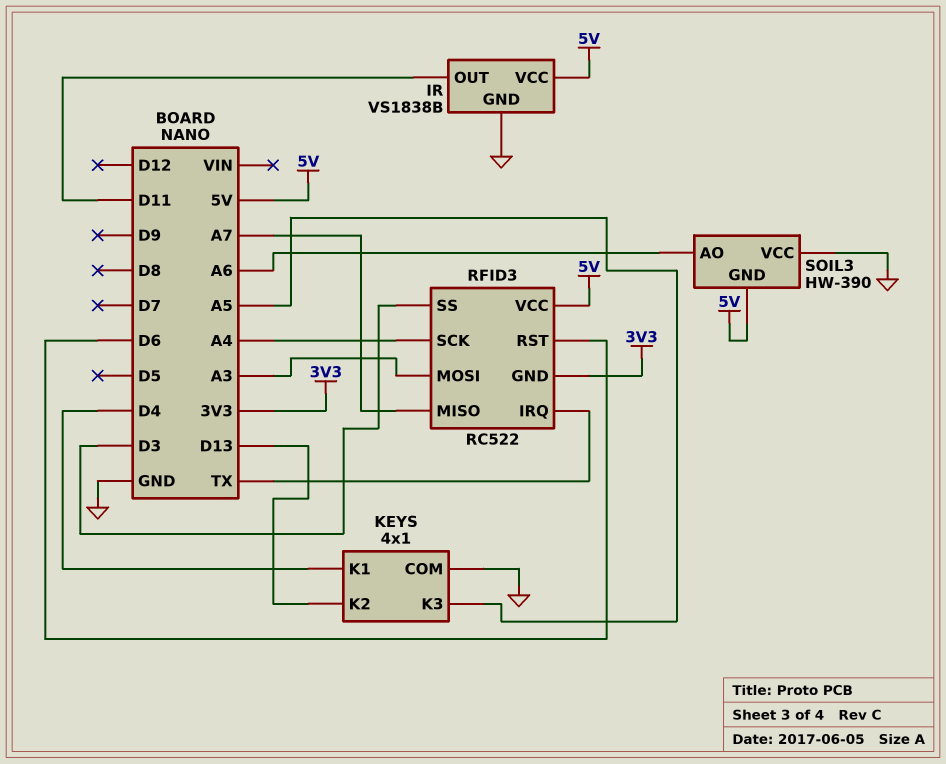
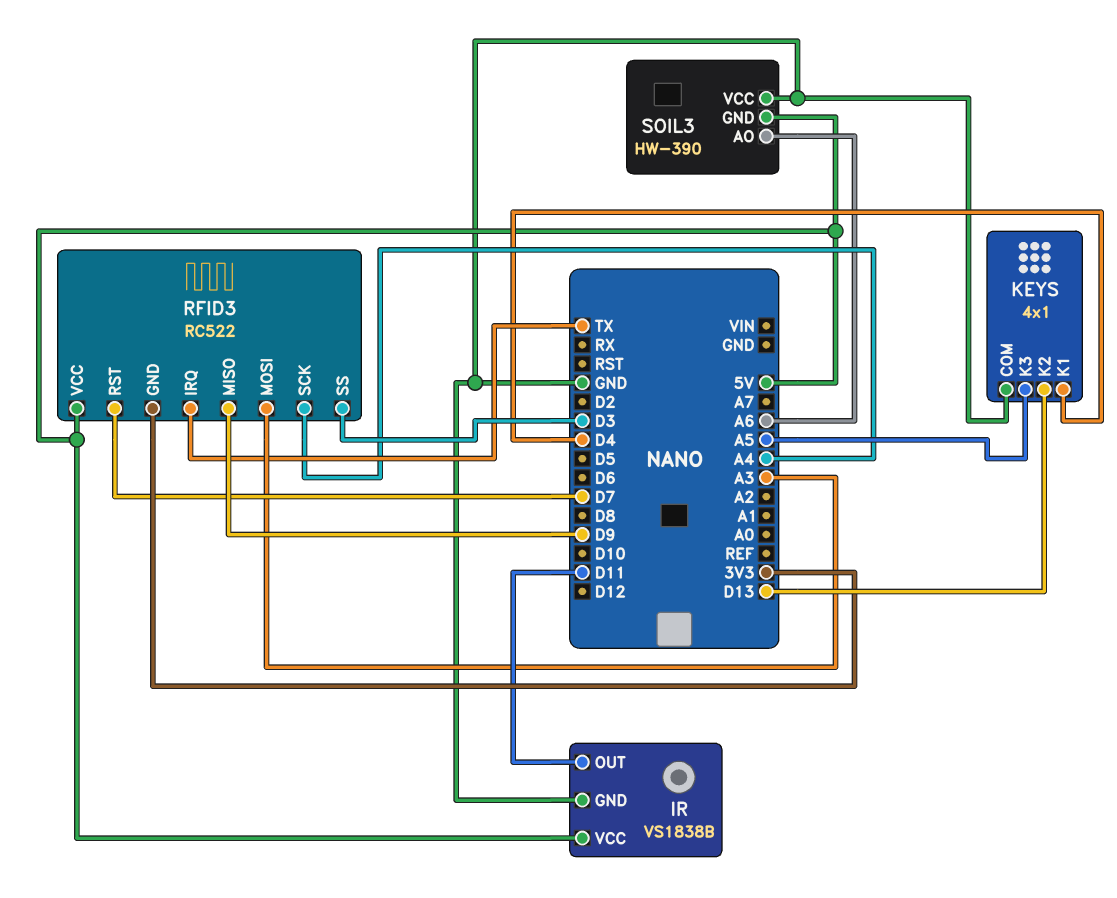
RFID3 pin MISO: A7 -> D9
RFID3 pin RST: D6 -> D7

